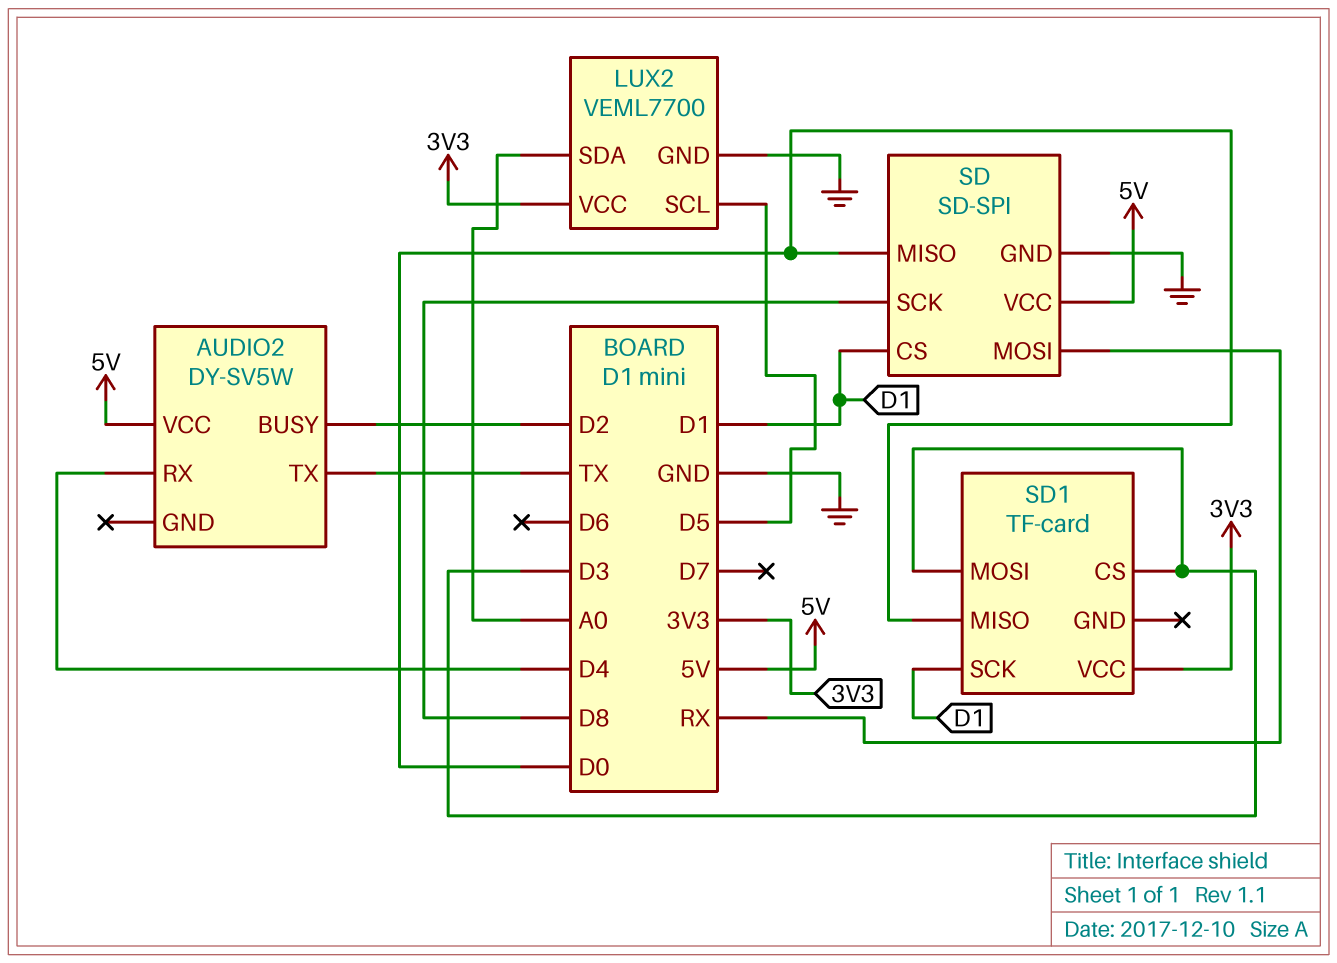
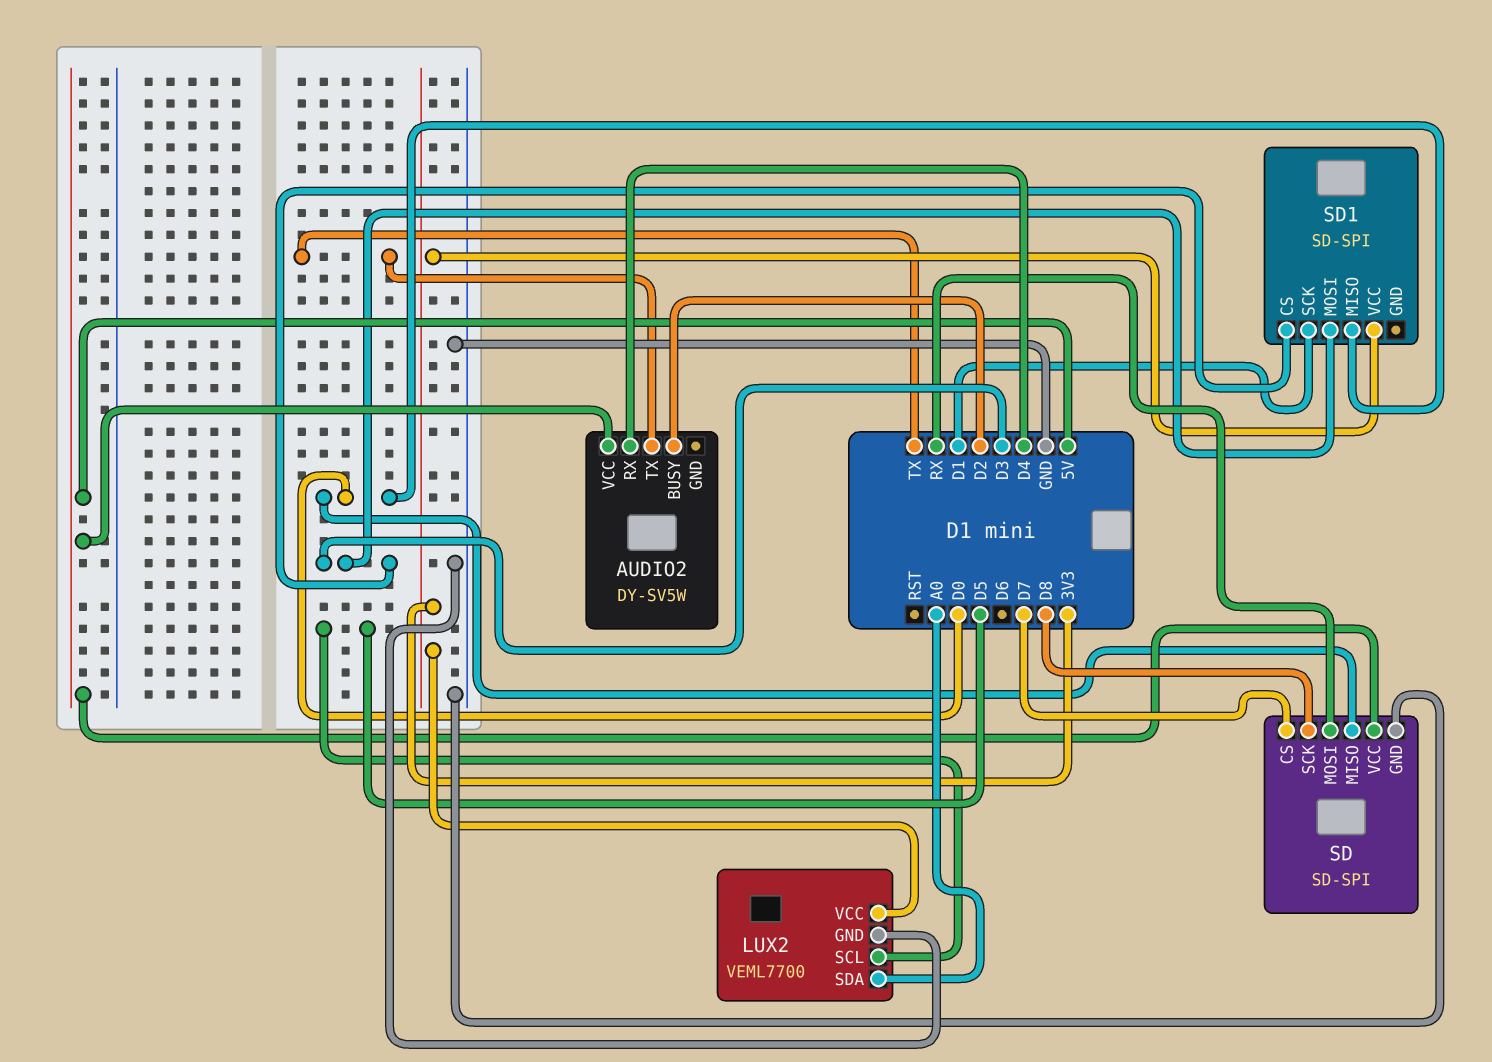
SD pin CS: D1 -> D7
SD1: TF-card -> SD-SPI

